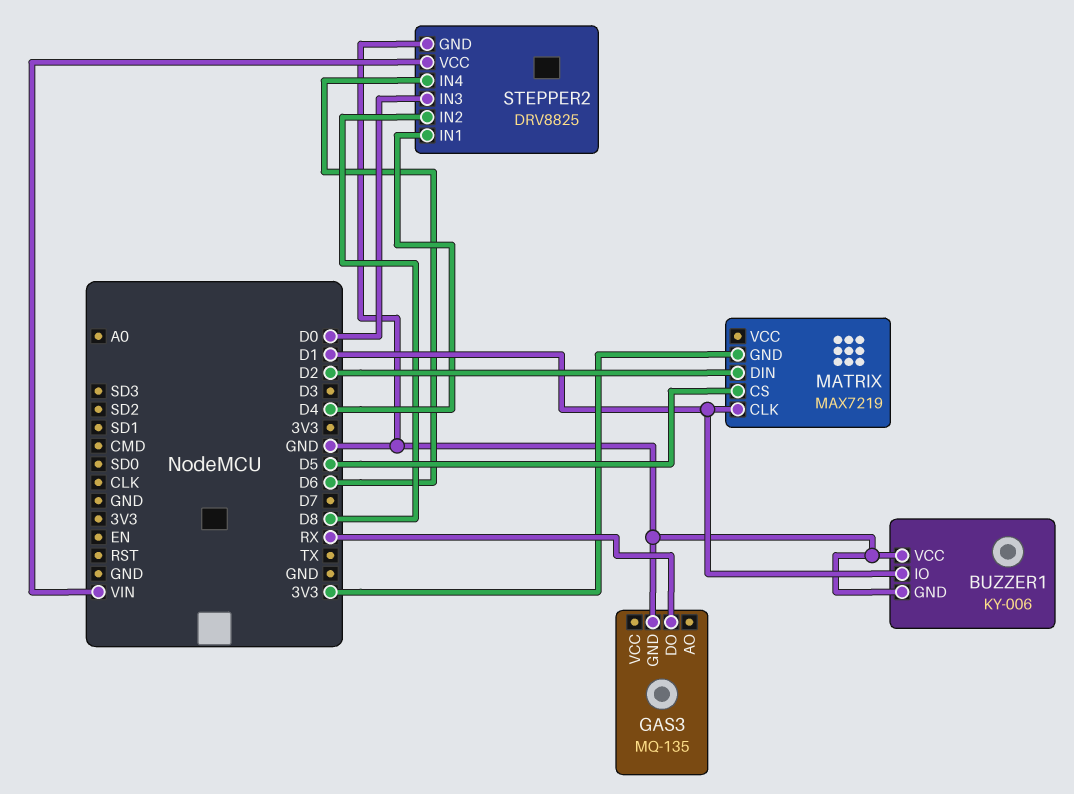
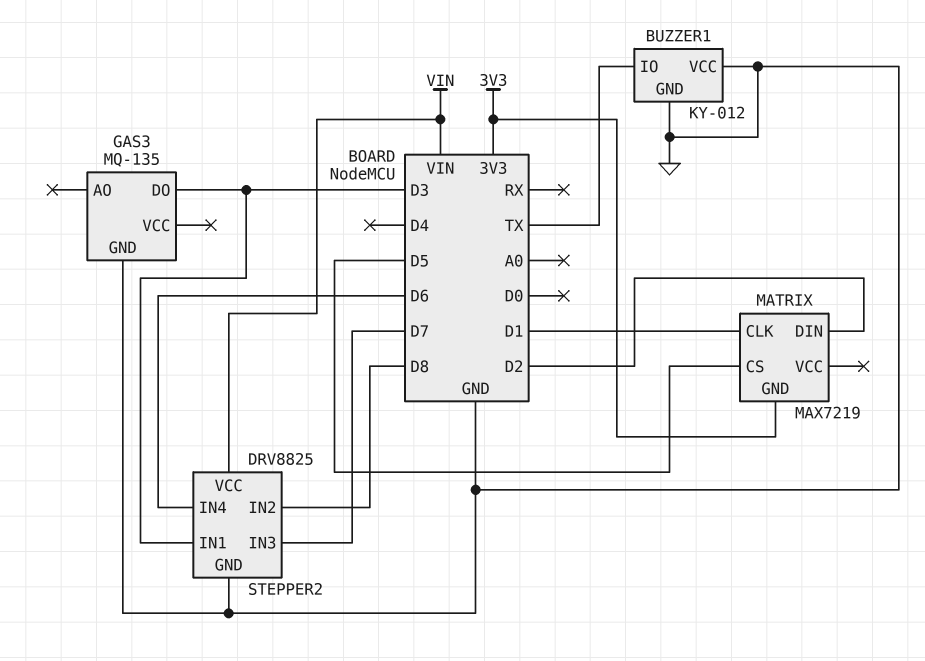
BUZZER1: KY-006 -> KY-012
BUZZER1 pin IO: D1 -> TX
GAS3 pin DO: RX -> D3
STEPPER2 pin IN1: D4 -> D3
STEPPER2 pin IN3: D0 -> D7

